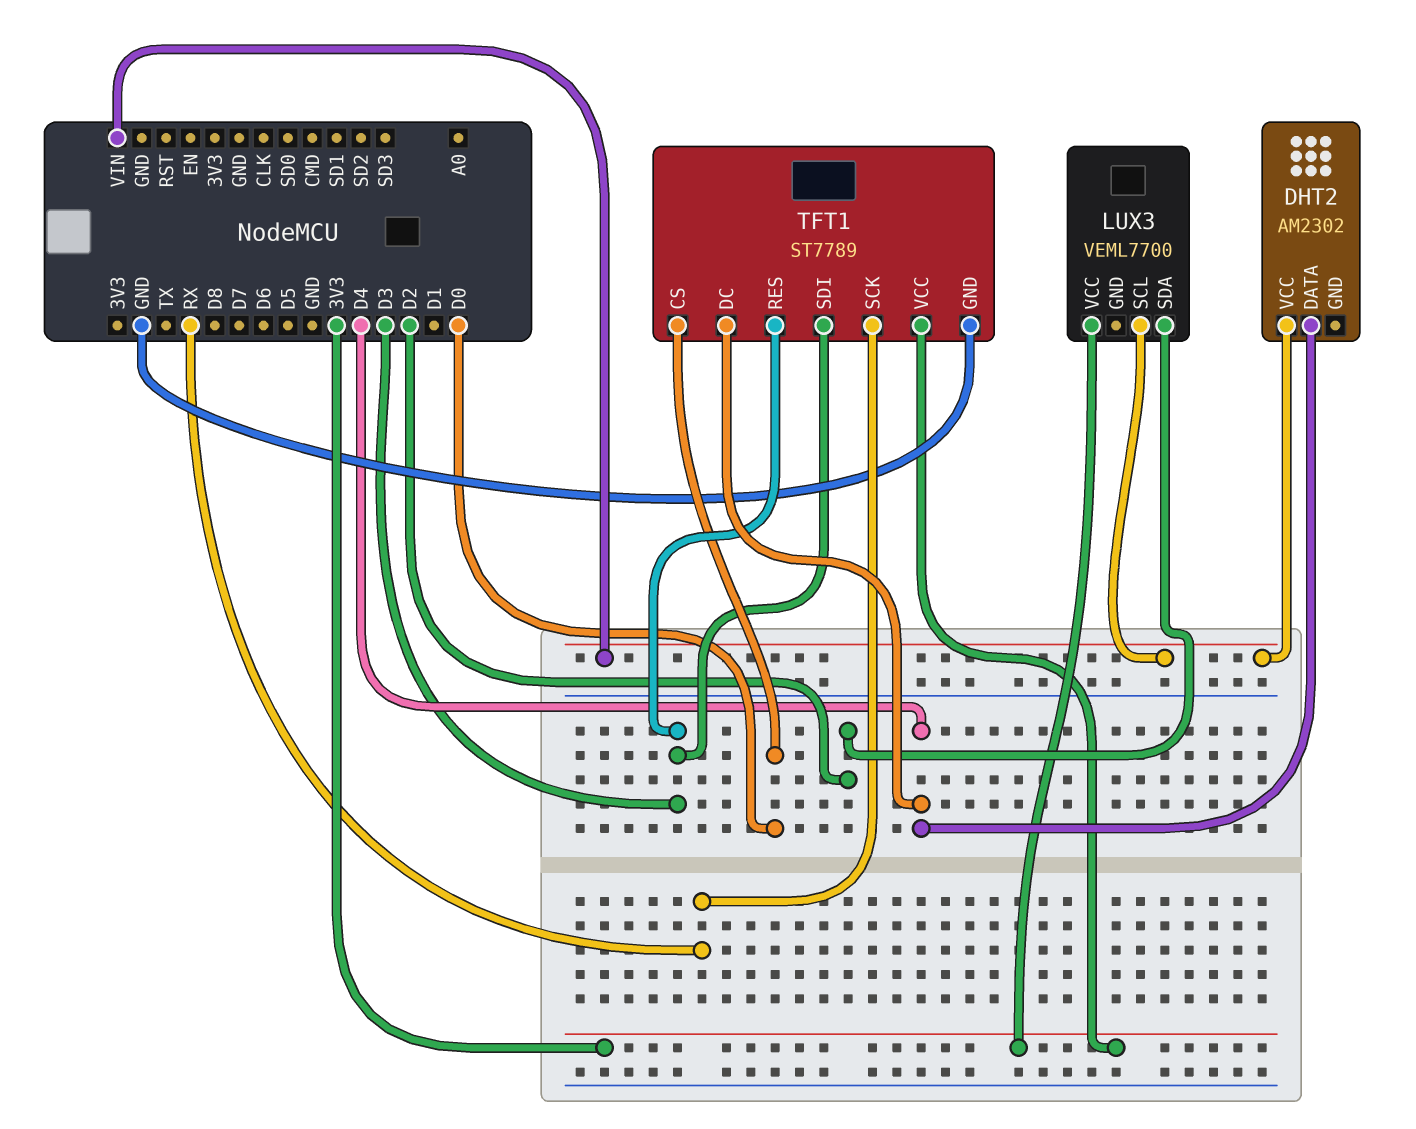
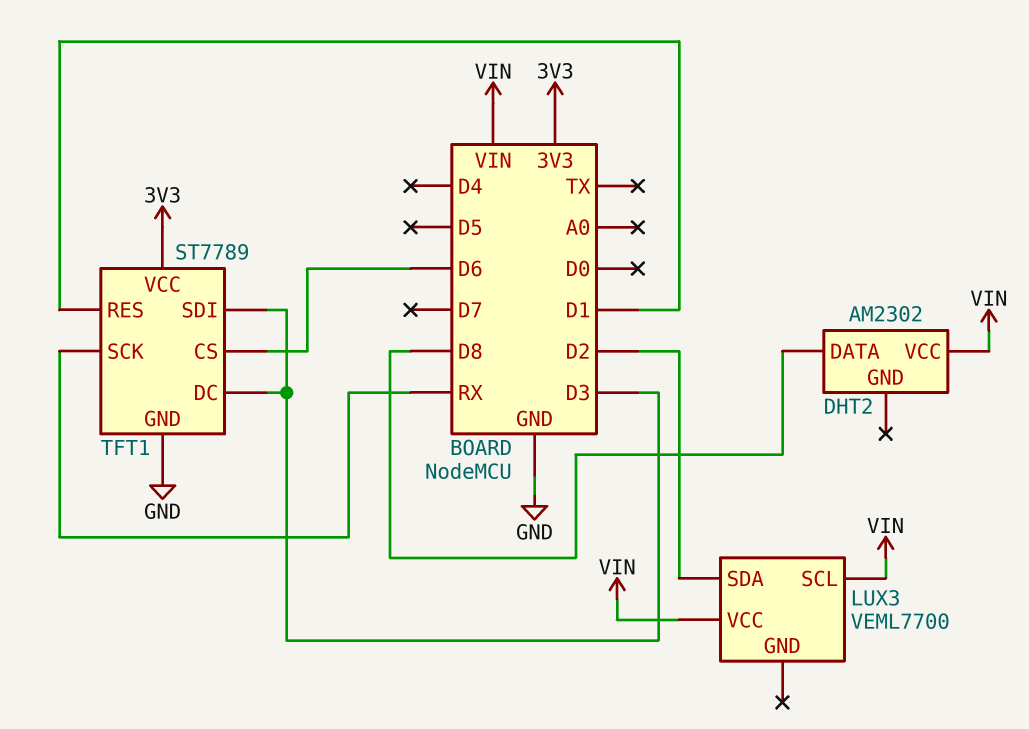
DHT2 pin DATA: D4 -> D8
LUX3 pin VCC: 3V3 -> VIN
TFT1 pin CS: D0 -> D6
TFT1 pin DC: D4 -> D3
TFT1 pin RES: D3 -> D1

